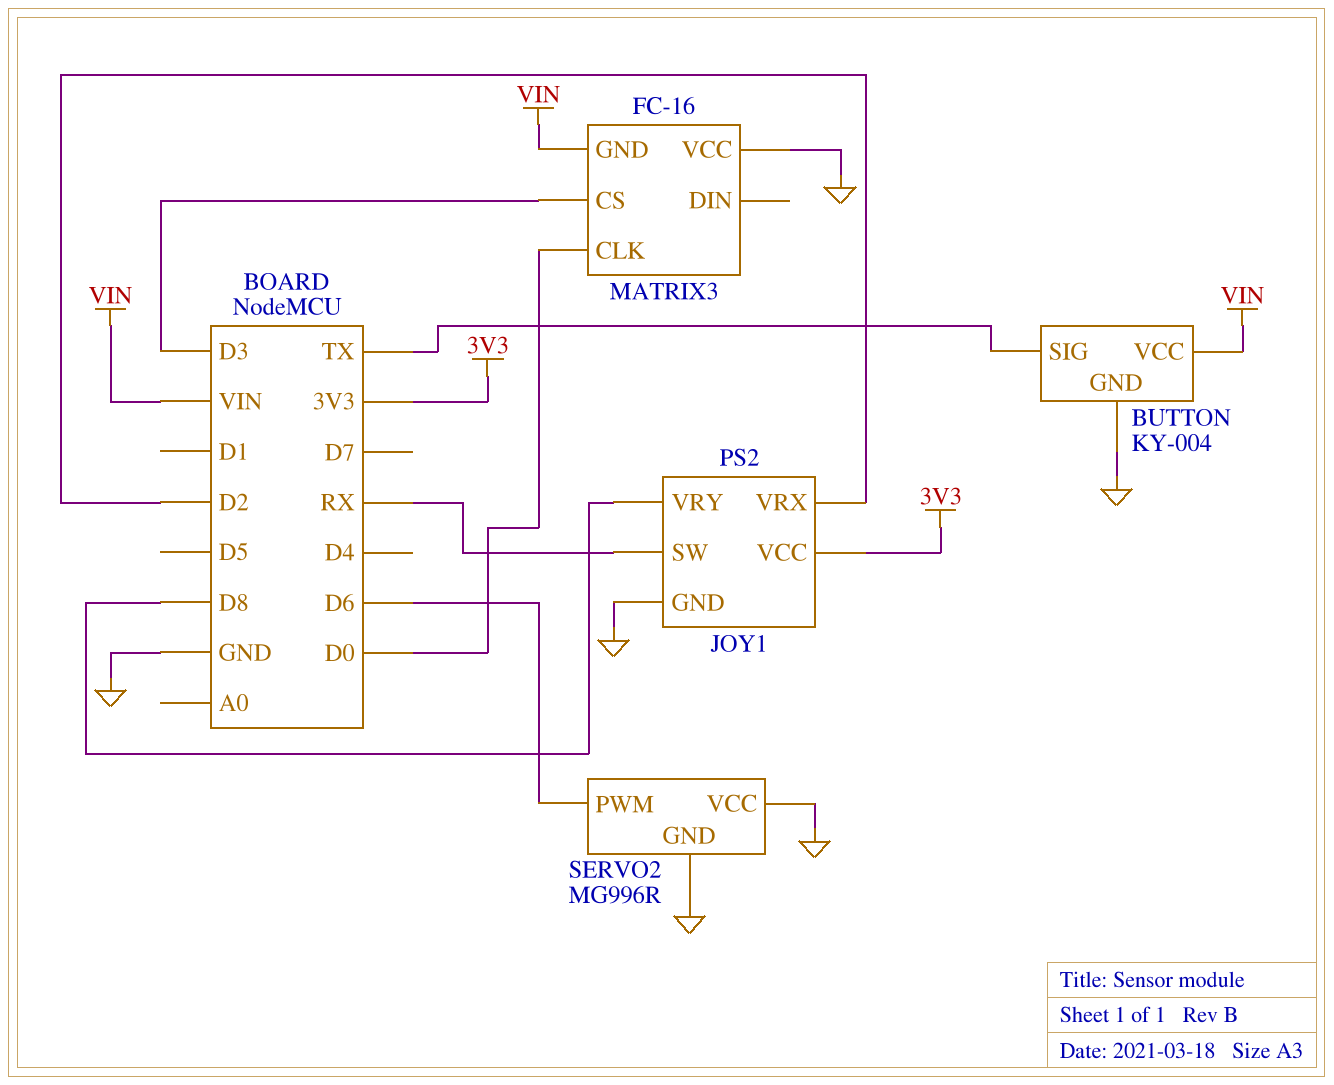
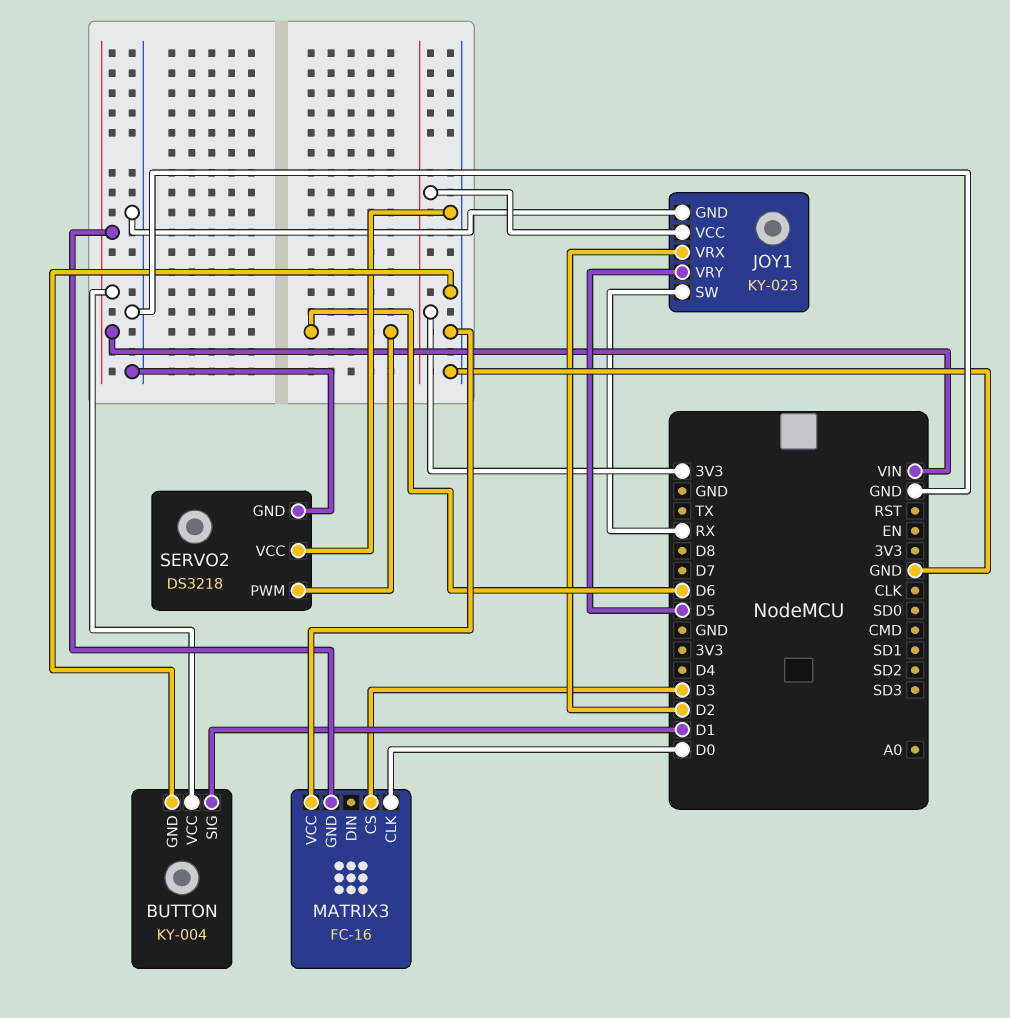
BUTTON pin SIG: TX -> D1
JOY1: PS2 -> KY-023
JOY1 pin VRY: D8 -> D5
SERVO2: MG996R -> DS3218

